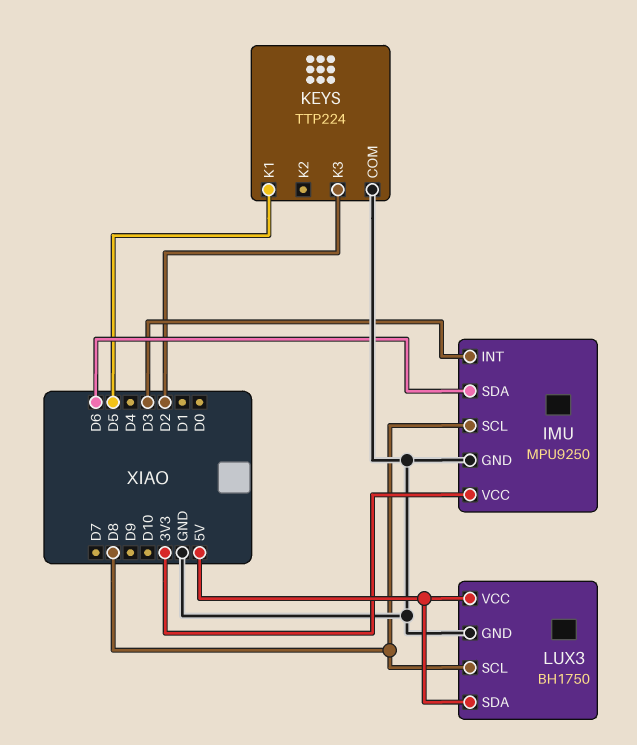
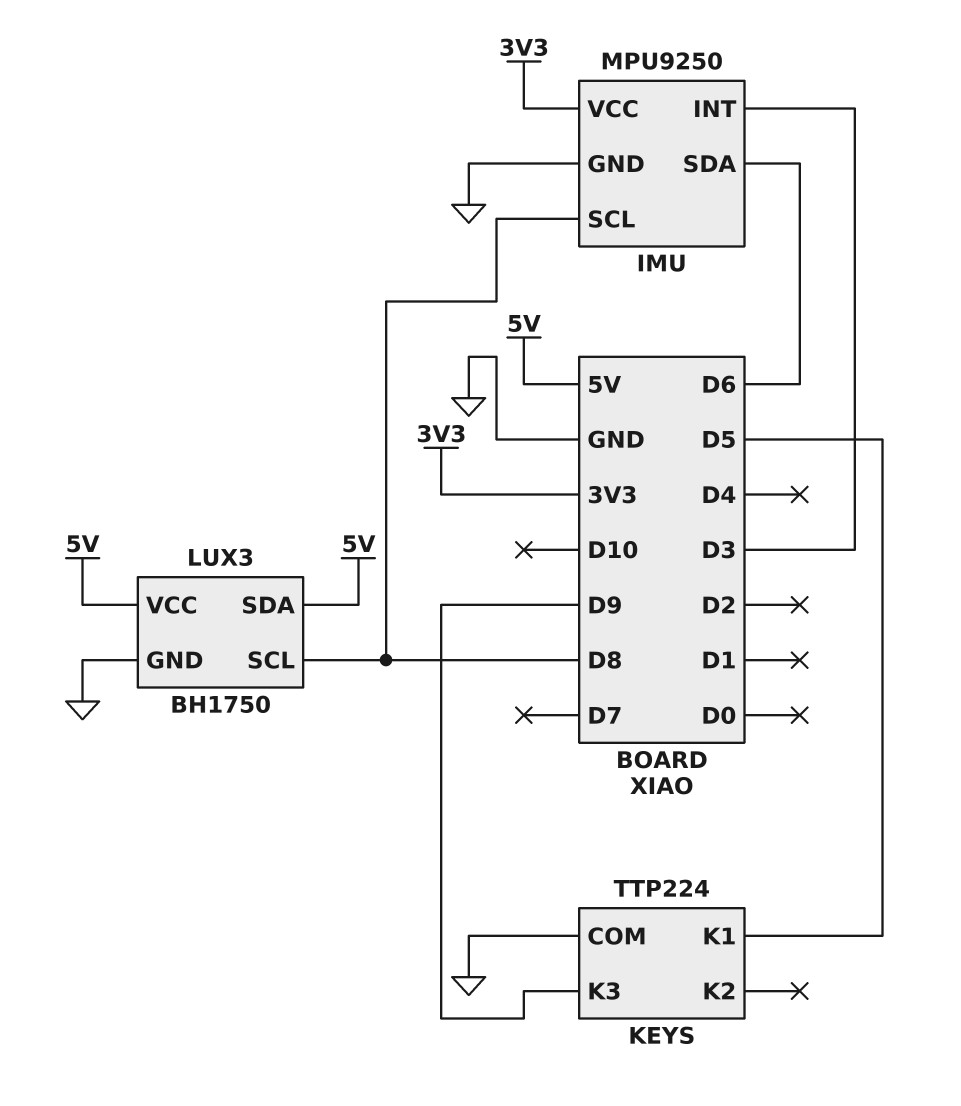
KEYS pin K3: D2 -> D9

